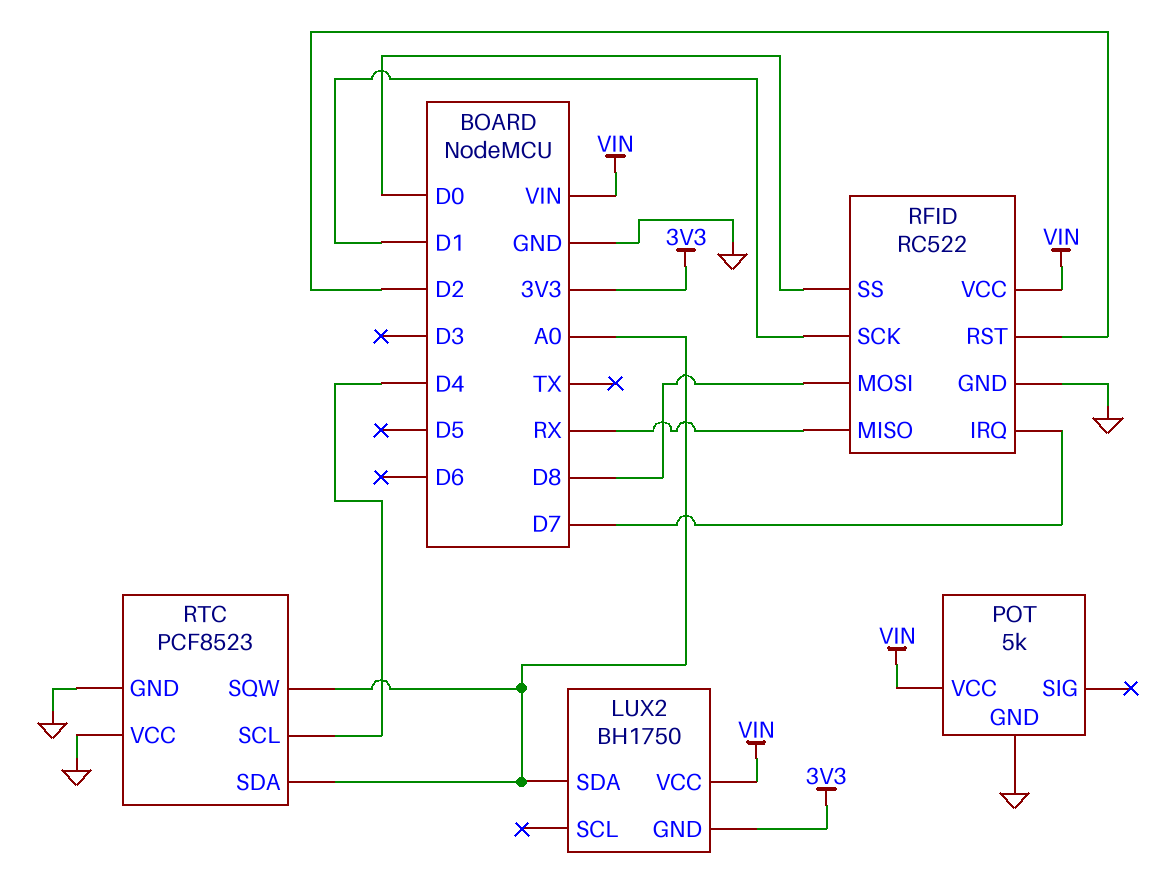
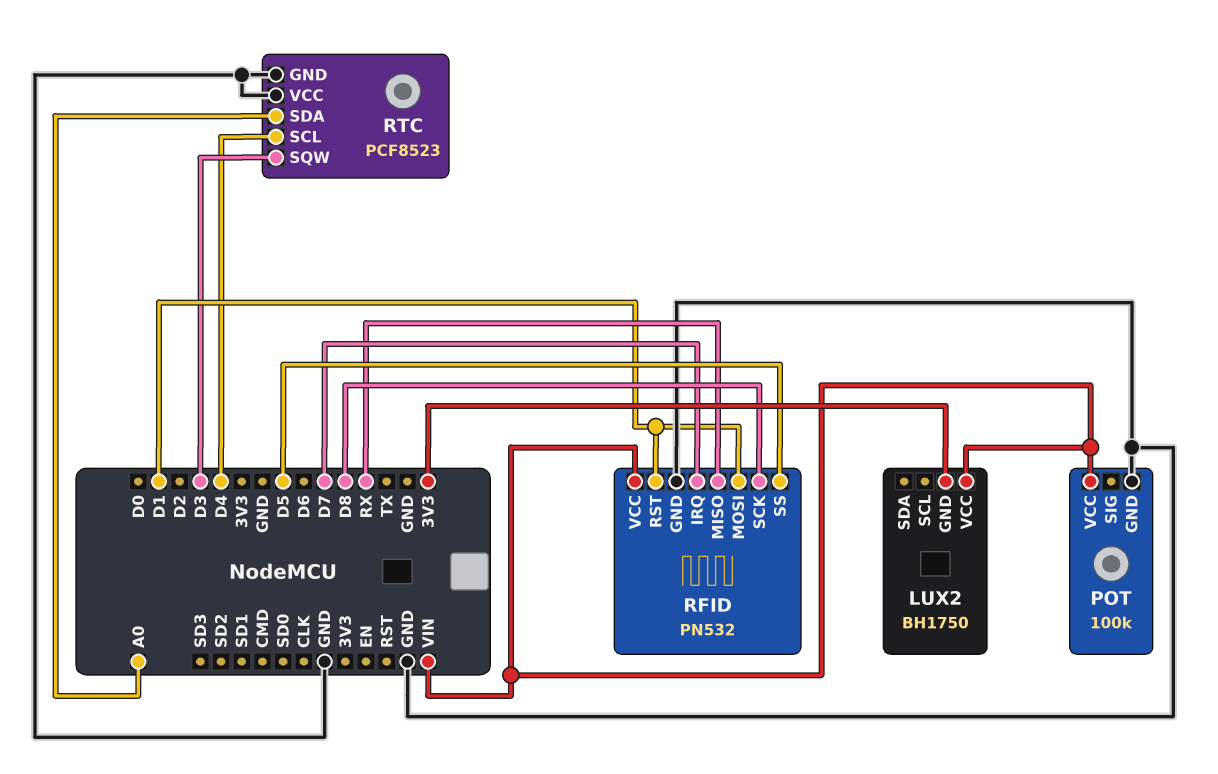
LUX2 pin SDA: A0 -> none
POT: 5k -> 100k
RFID: RC522 -> PN532
RFID pin MOSI: D8 -> D1
RFID pin RST: D2 -> D1
RFID pin SCK: D1 -> D8
RFID pin SS: D0 -> D5
RTC pin SQW: A0 -> D3

